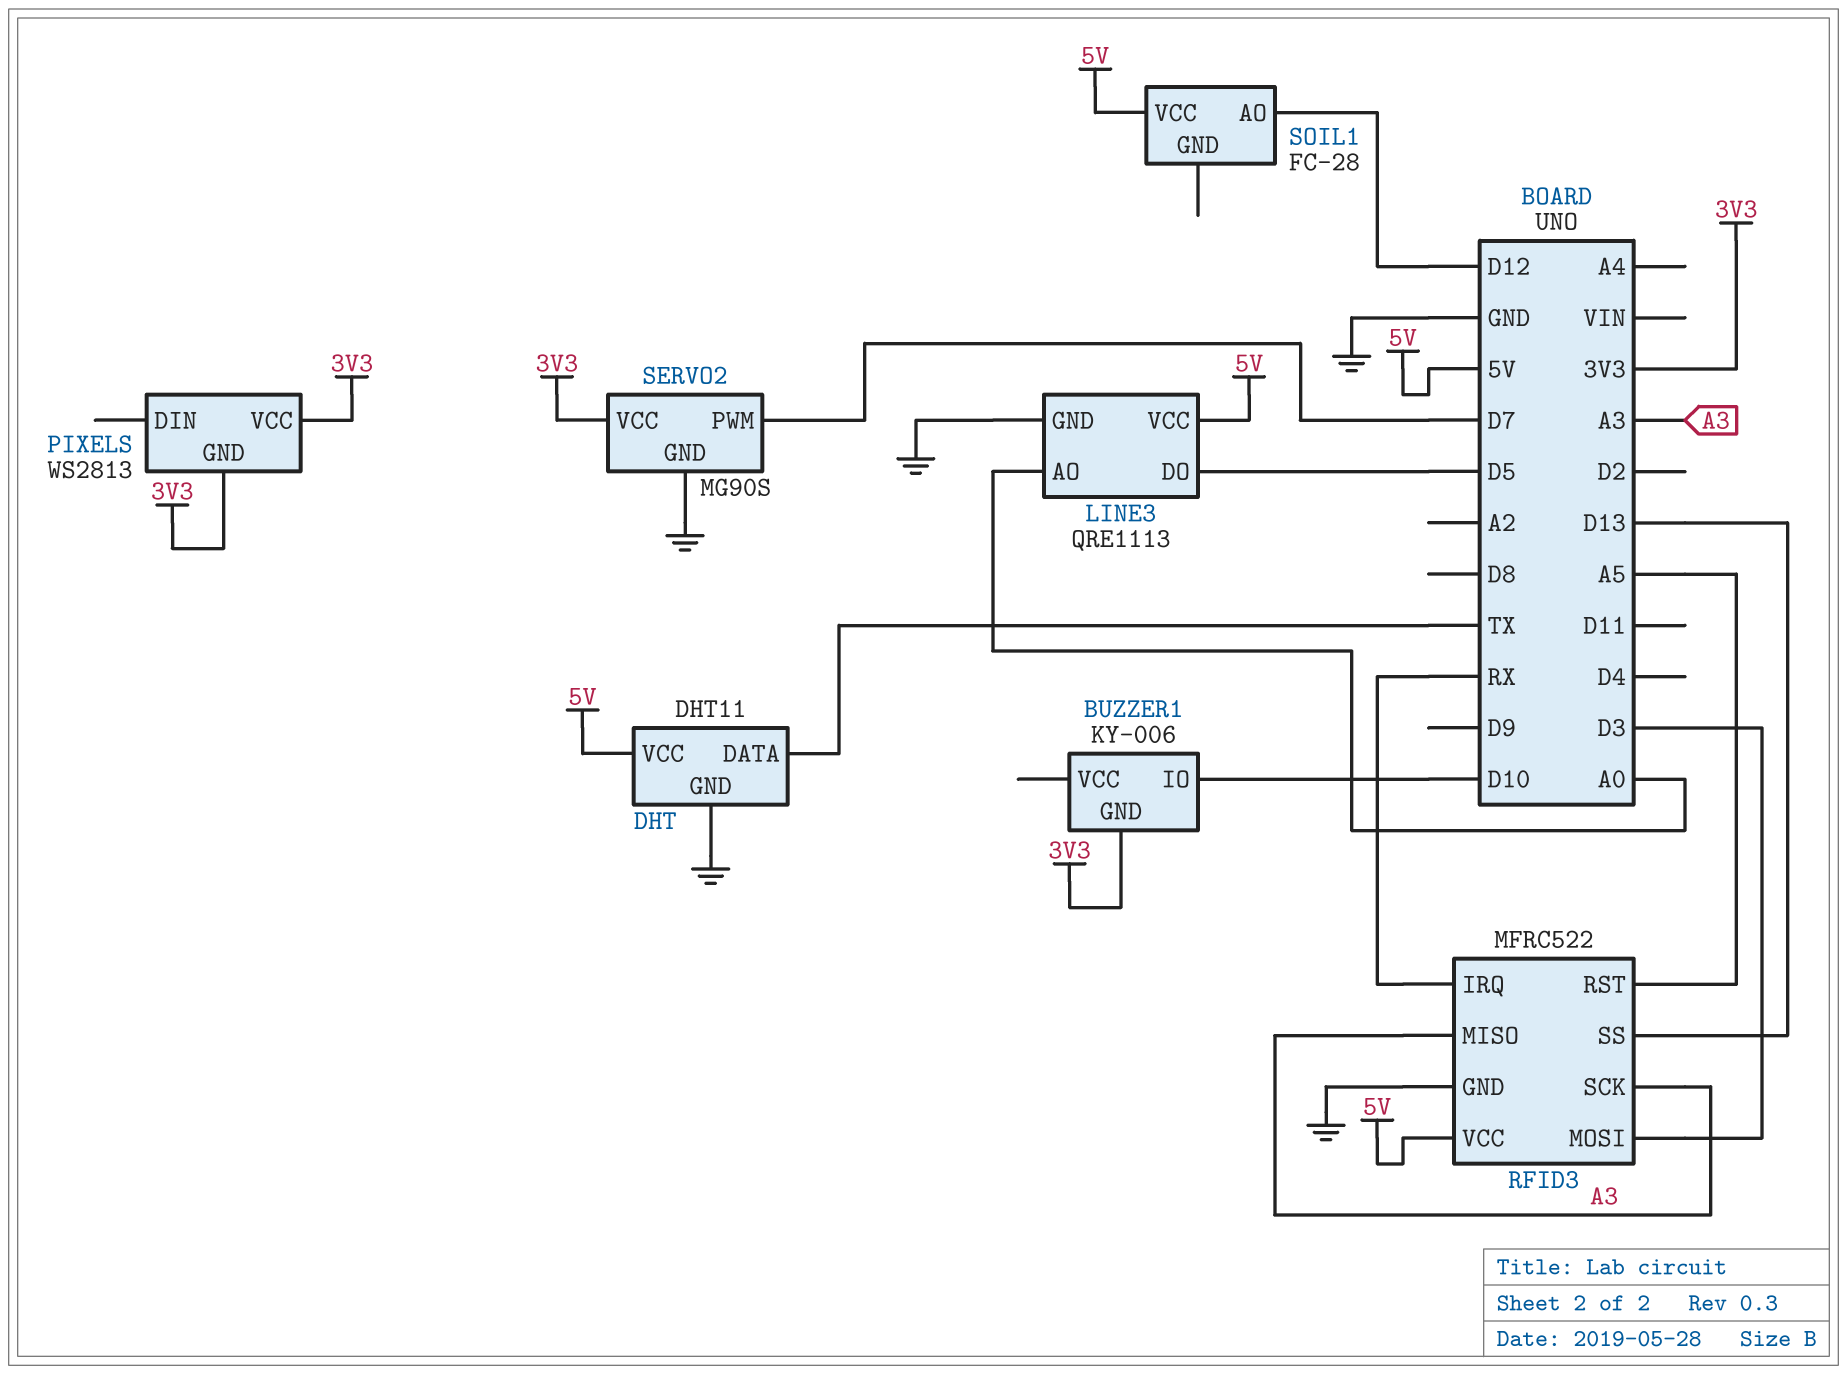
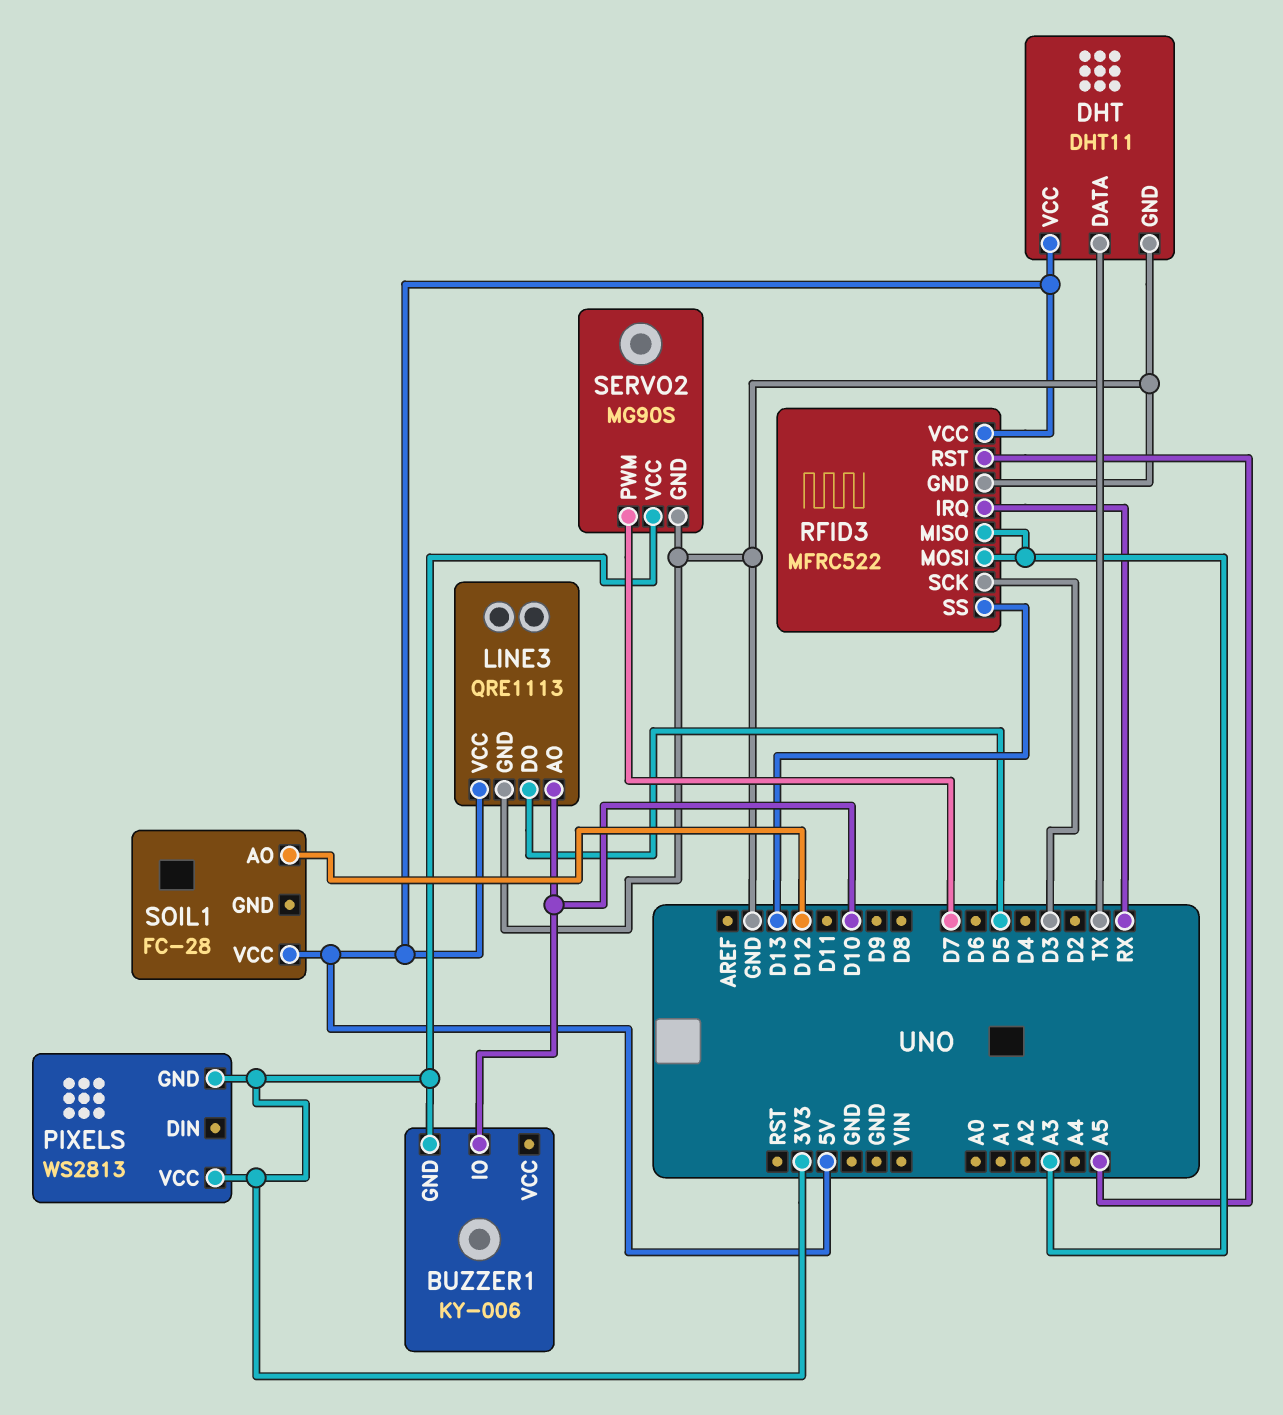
LINE3 pin AO: A0 -> D10
RFID3 pin MOSI: D3 -> A3
RFID3 pin SCK: A3 -> D3

